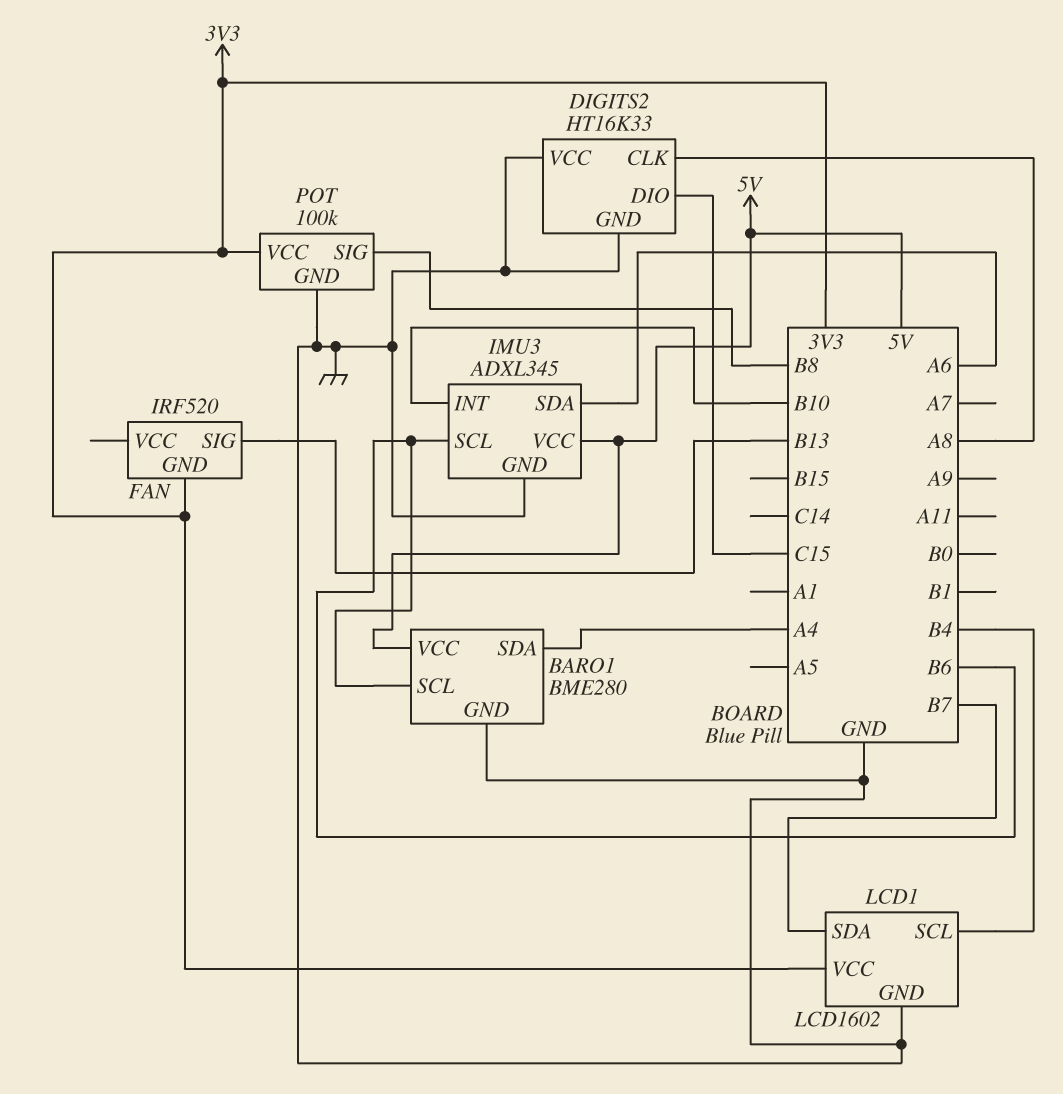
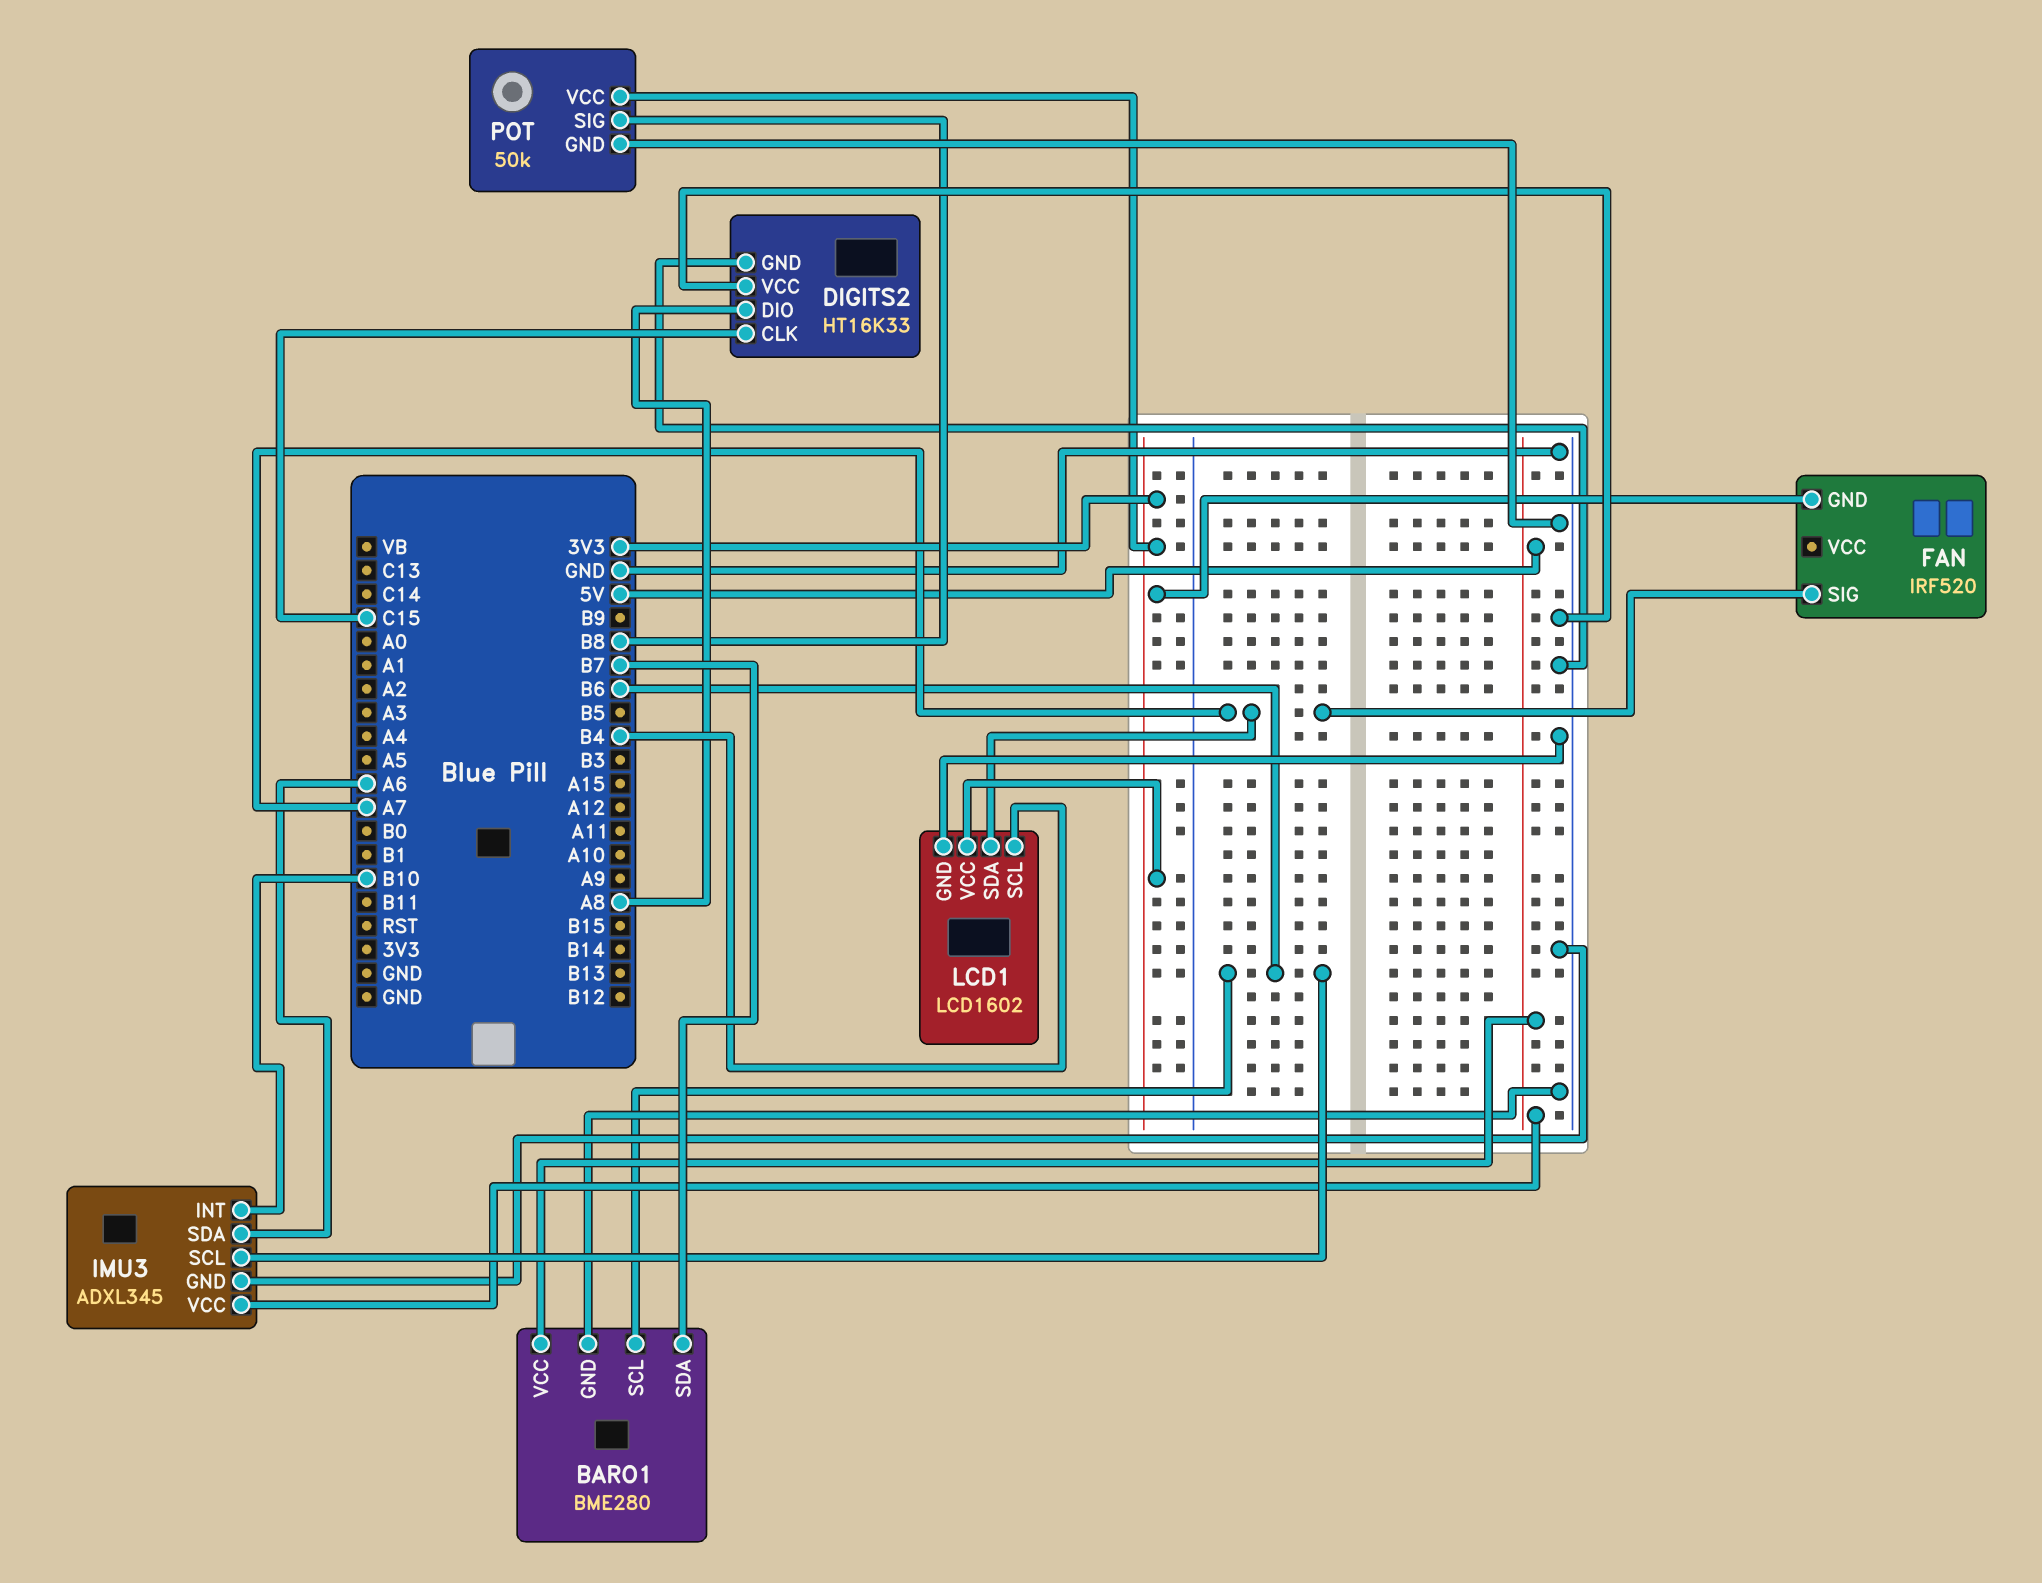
BARO1 pin SDA: A4 -> B7
DIGITS2 pin CLK: A8 -> C15
DIGITS2 pin DIO: C15 -> A8
FAN pin SIG: B13 -> A7
LCD1 pin SDA: B7 -> A7
POT: 100k -> 50k

